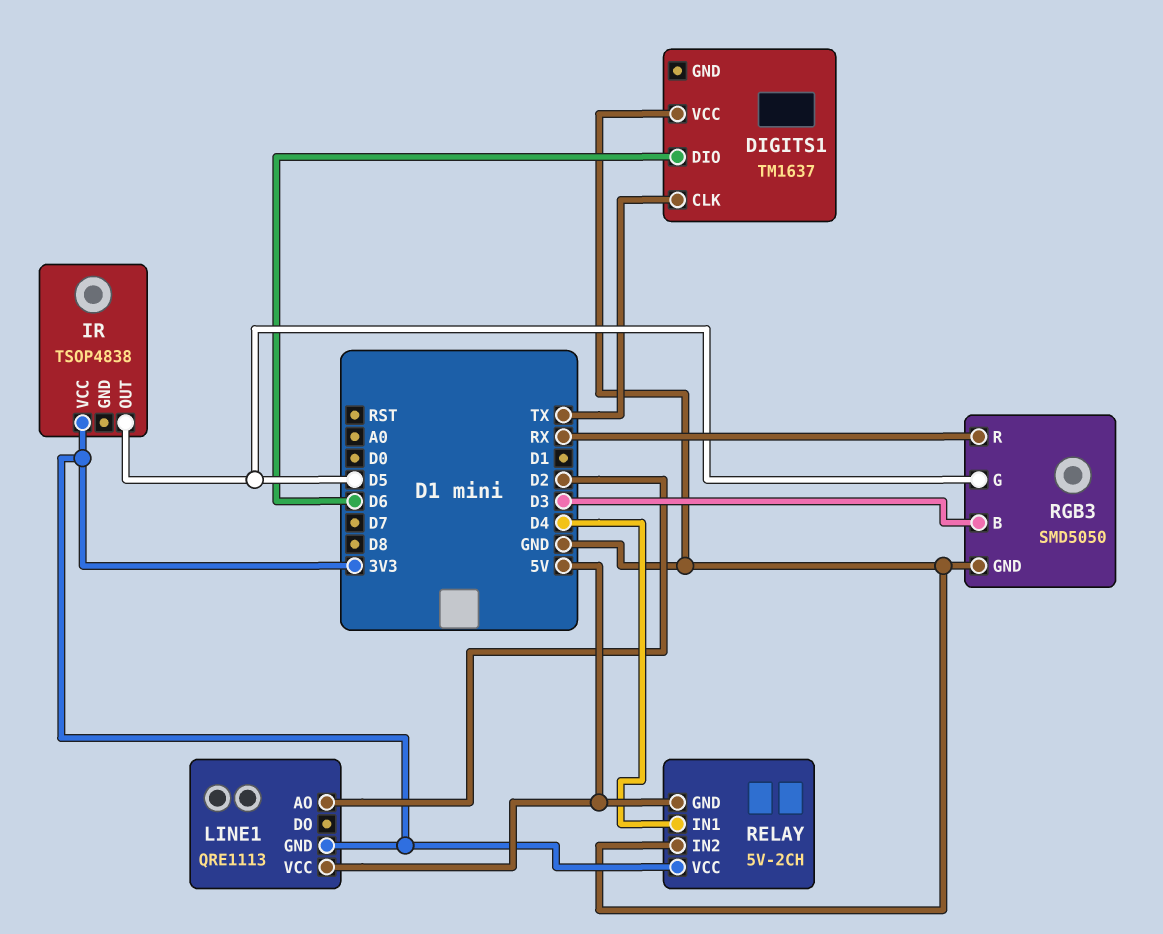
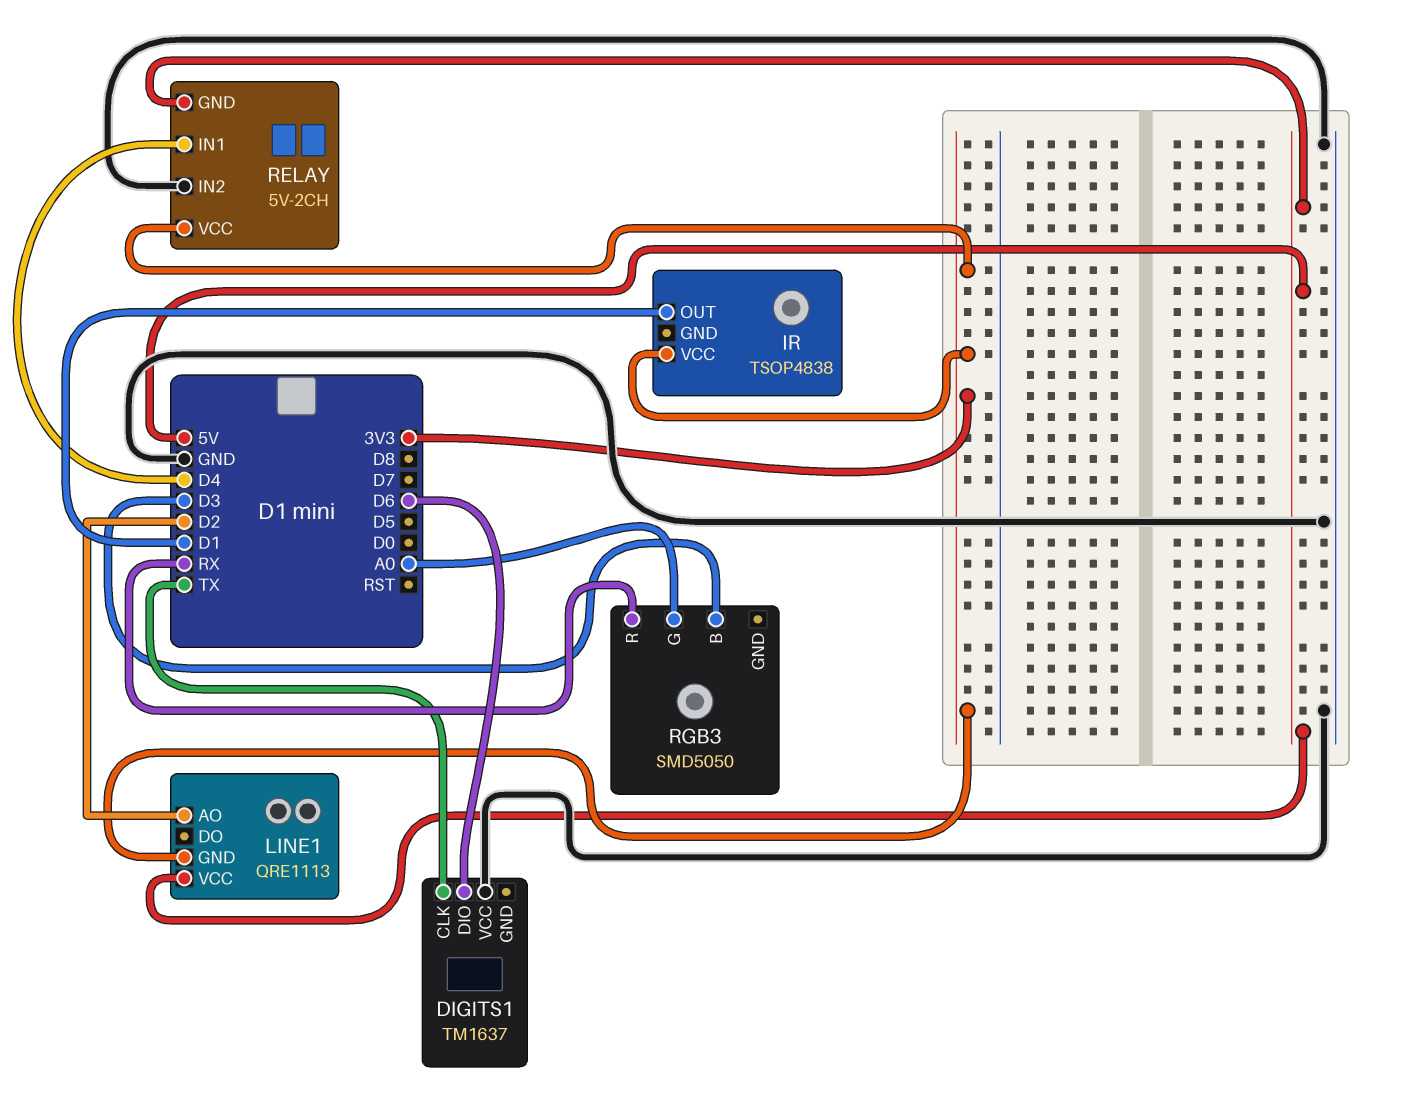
IR pin OUT: D5 -> D1
RGB3 pin G: D5 -> A0
RGB3 pin GND: GND -> none

